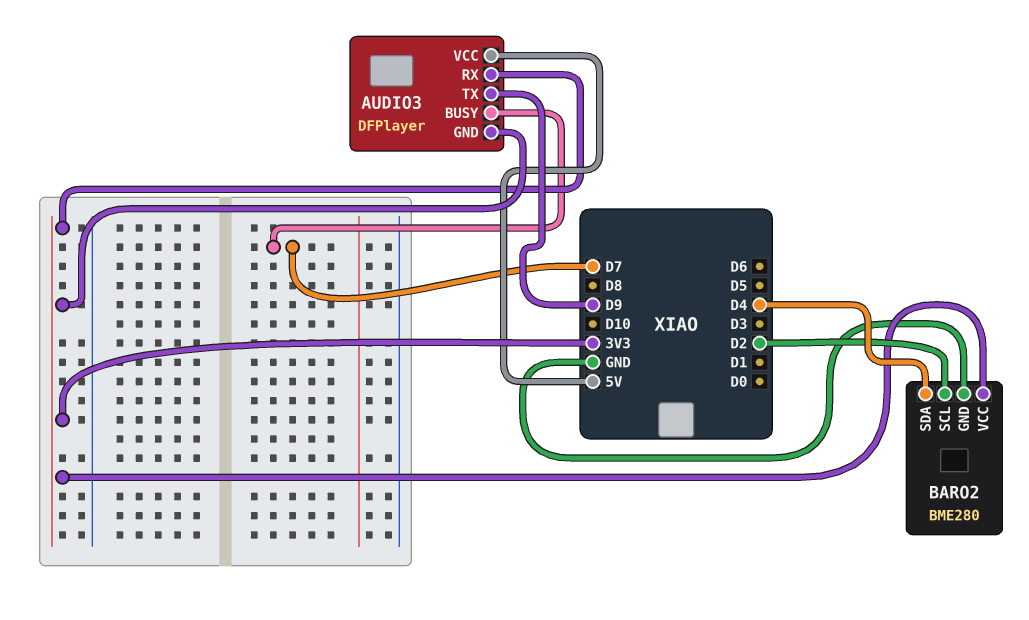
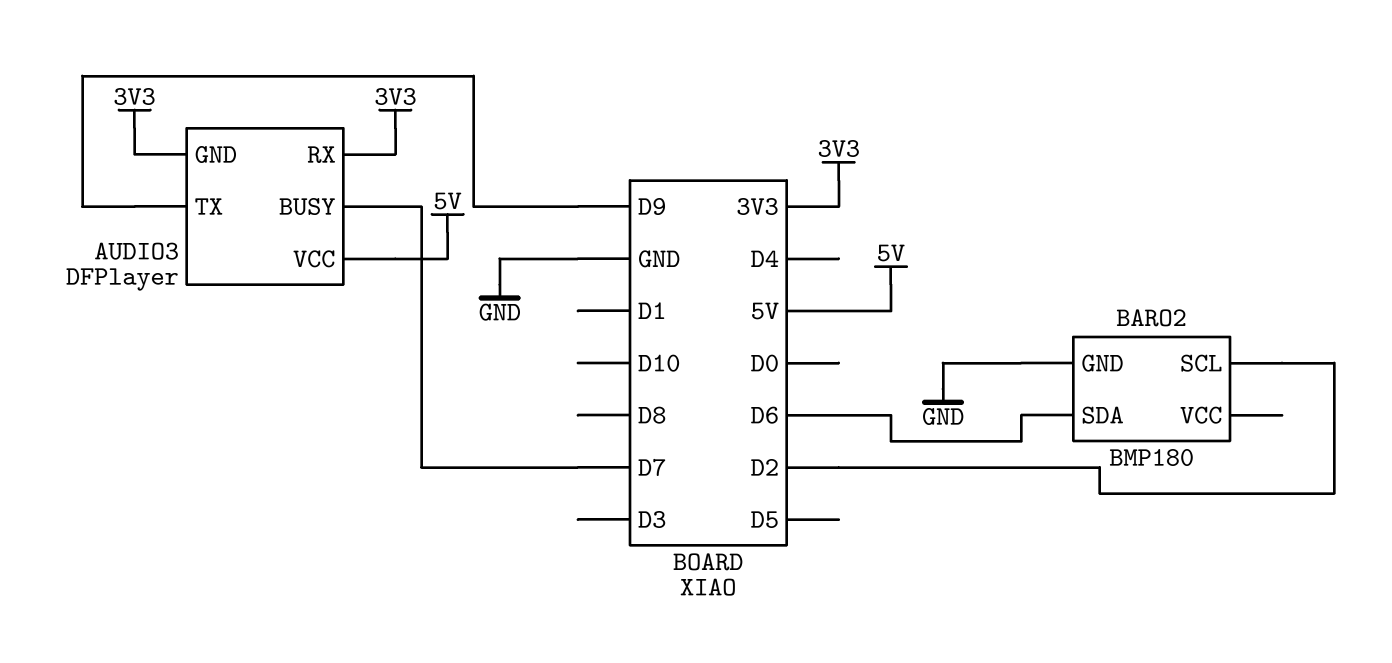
BARO2: BME280 -> BMP180
BARO2 pin SDA: D4 -> D6
BARO2 pin VCC: 3V3 -> none

